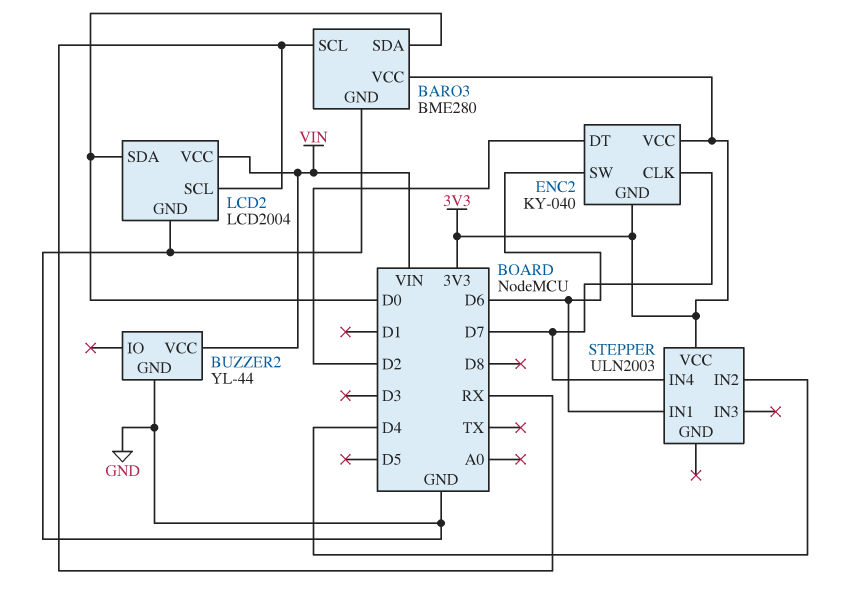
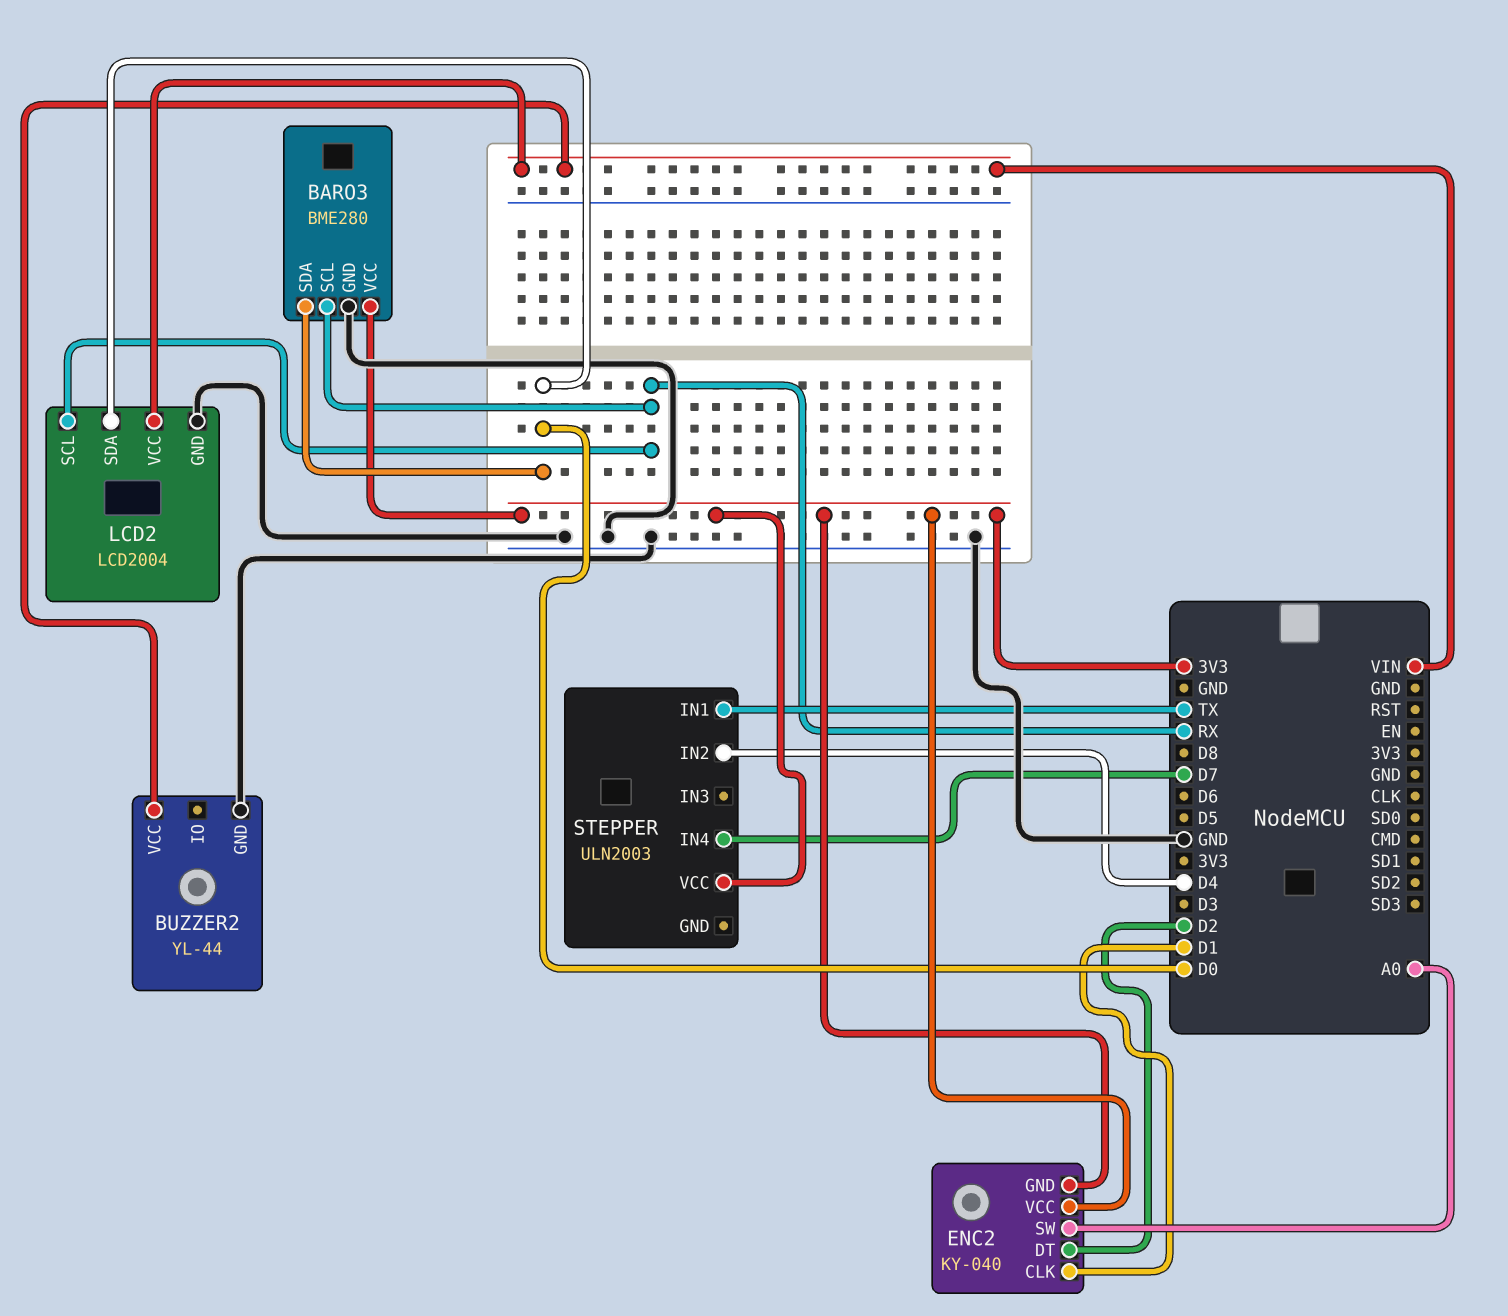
ENC2 pin CLK: D7 -> D1
ENC2 pin SW: D6 -> A0
STEPPER pin IN1: D6 -> TX

